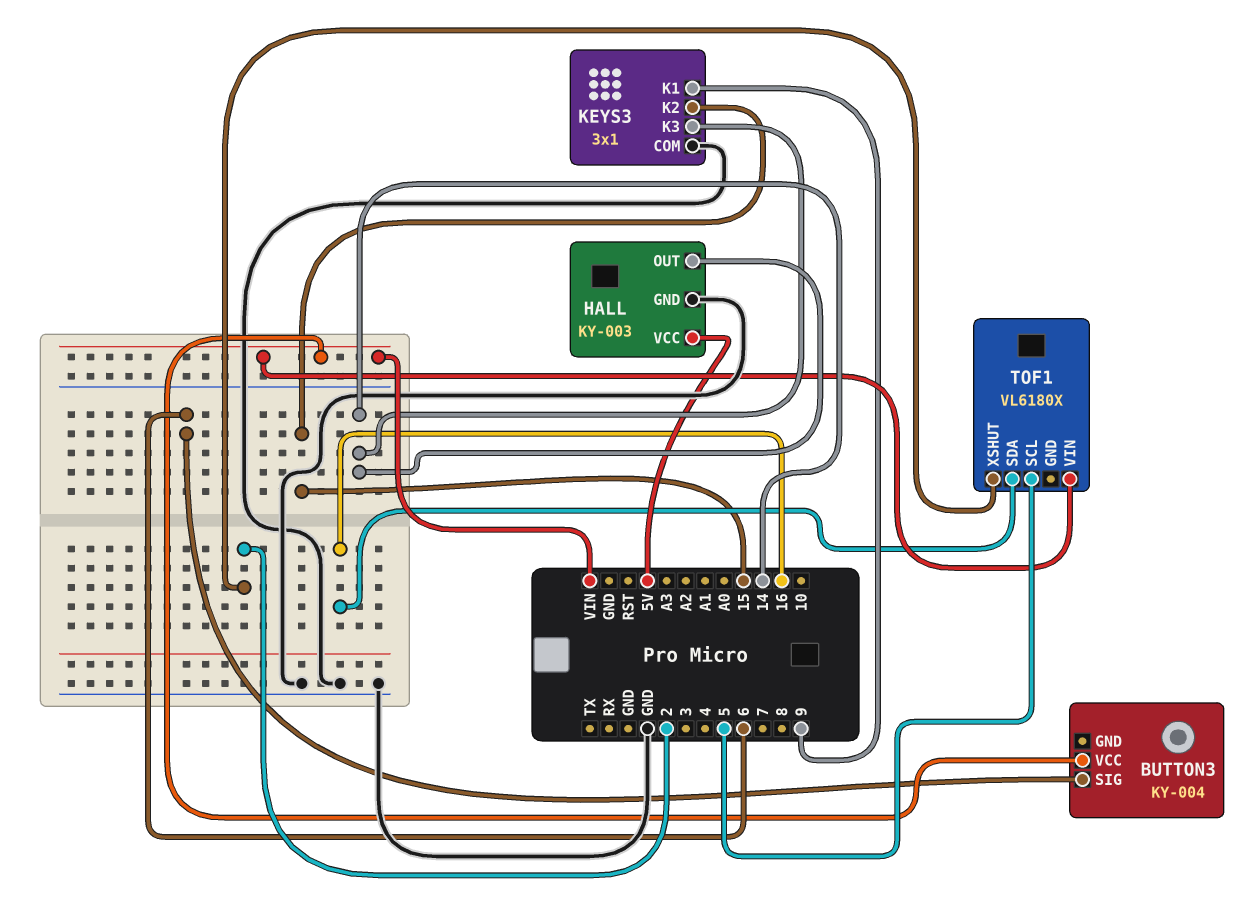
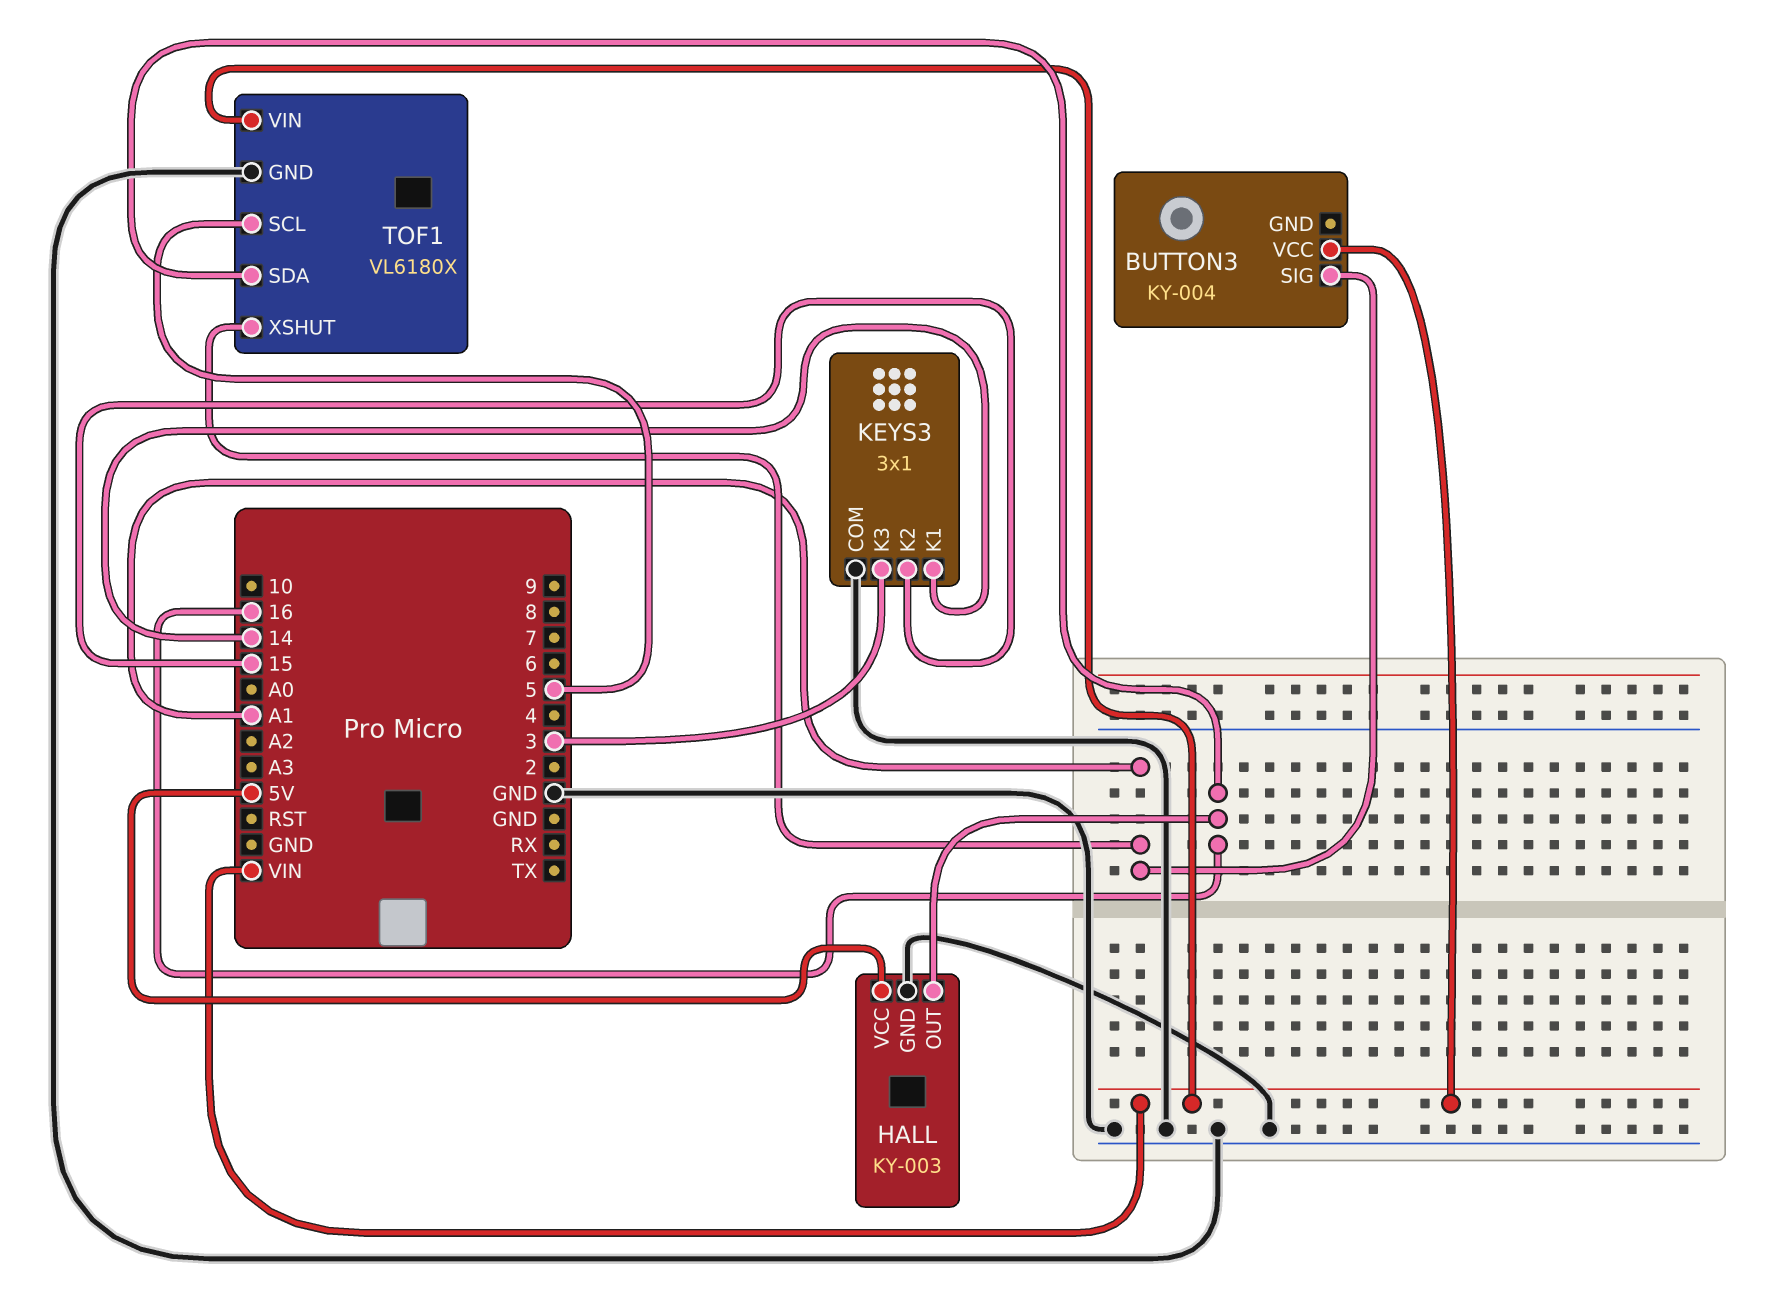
BUTTON3 pin SIG: 6 -> A1
HALL pin OUT: 14 -> 16
KEYS3 pin K1: 9 -> 14
KEYS3 pin K3: 14 -> 3
TOF1 pin GND: none -> GND
TOF1 pin XSHUT: 2 -> A1

